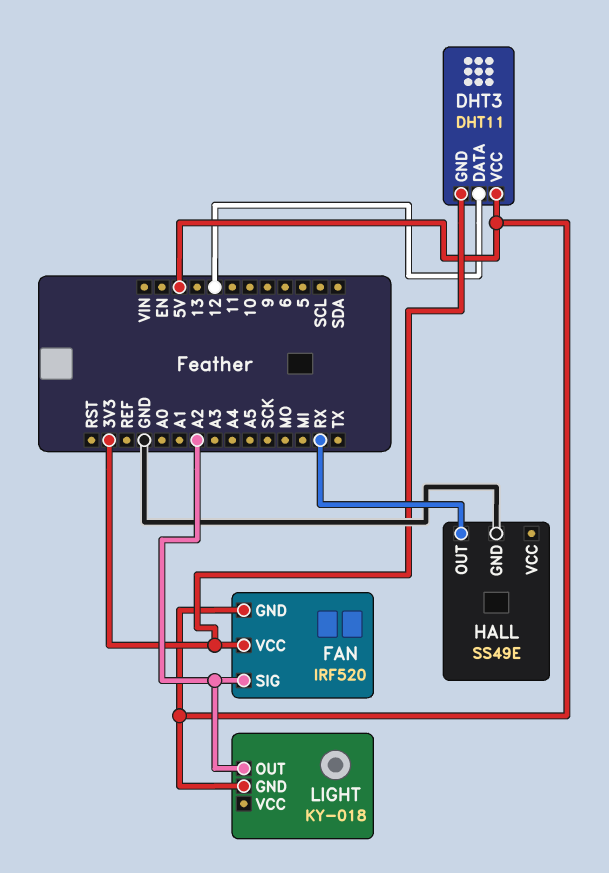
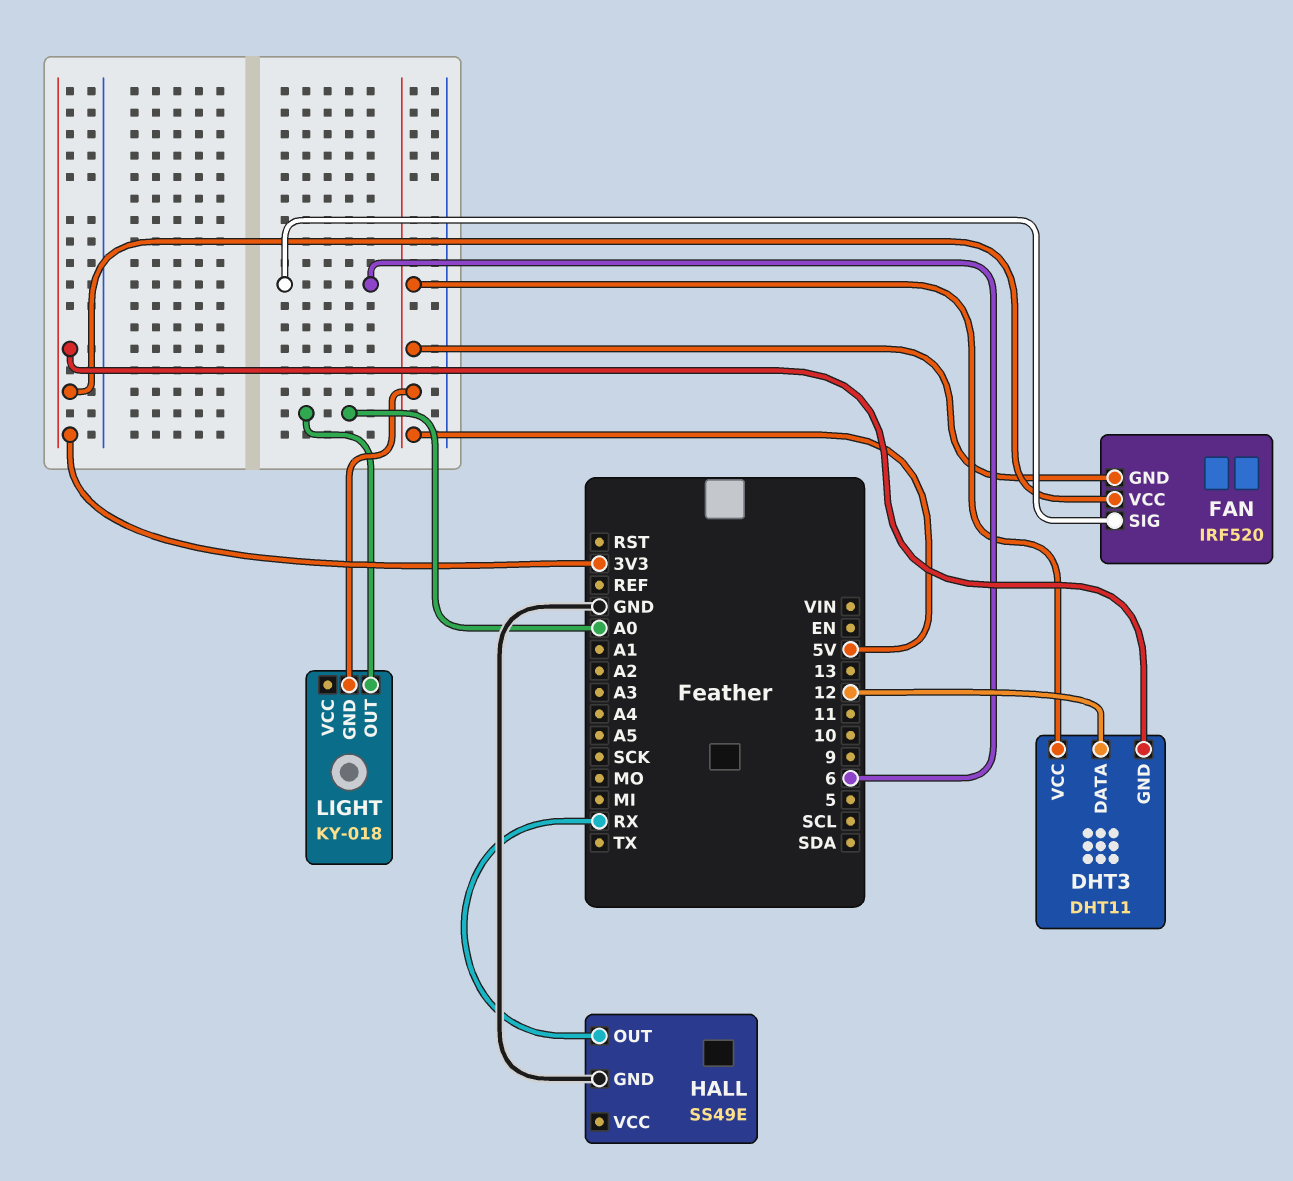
FAN pin SIG: A2 -> 6
LIGHT pin OUT: A2 -> A0

